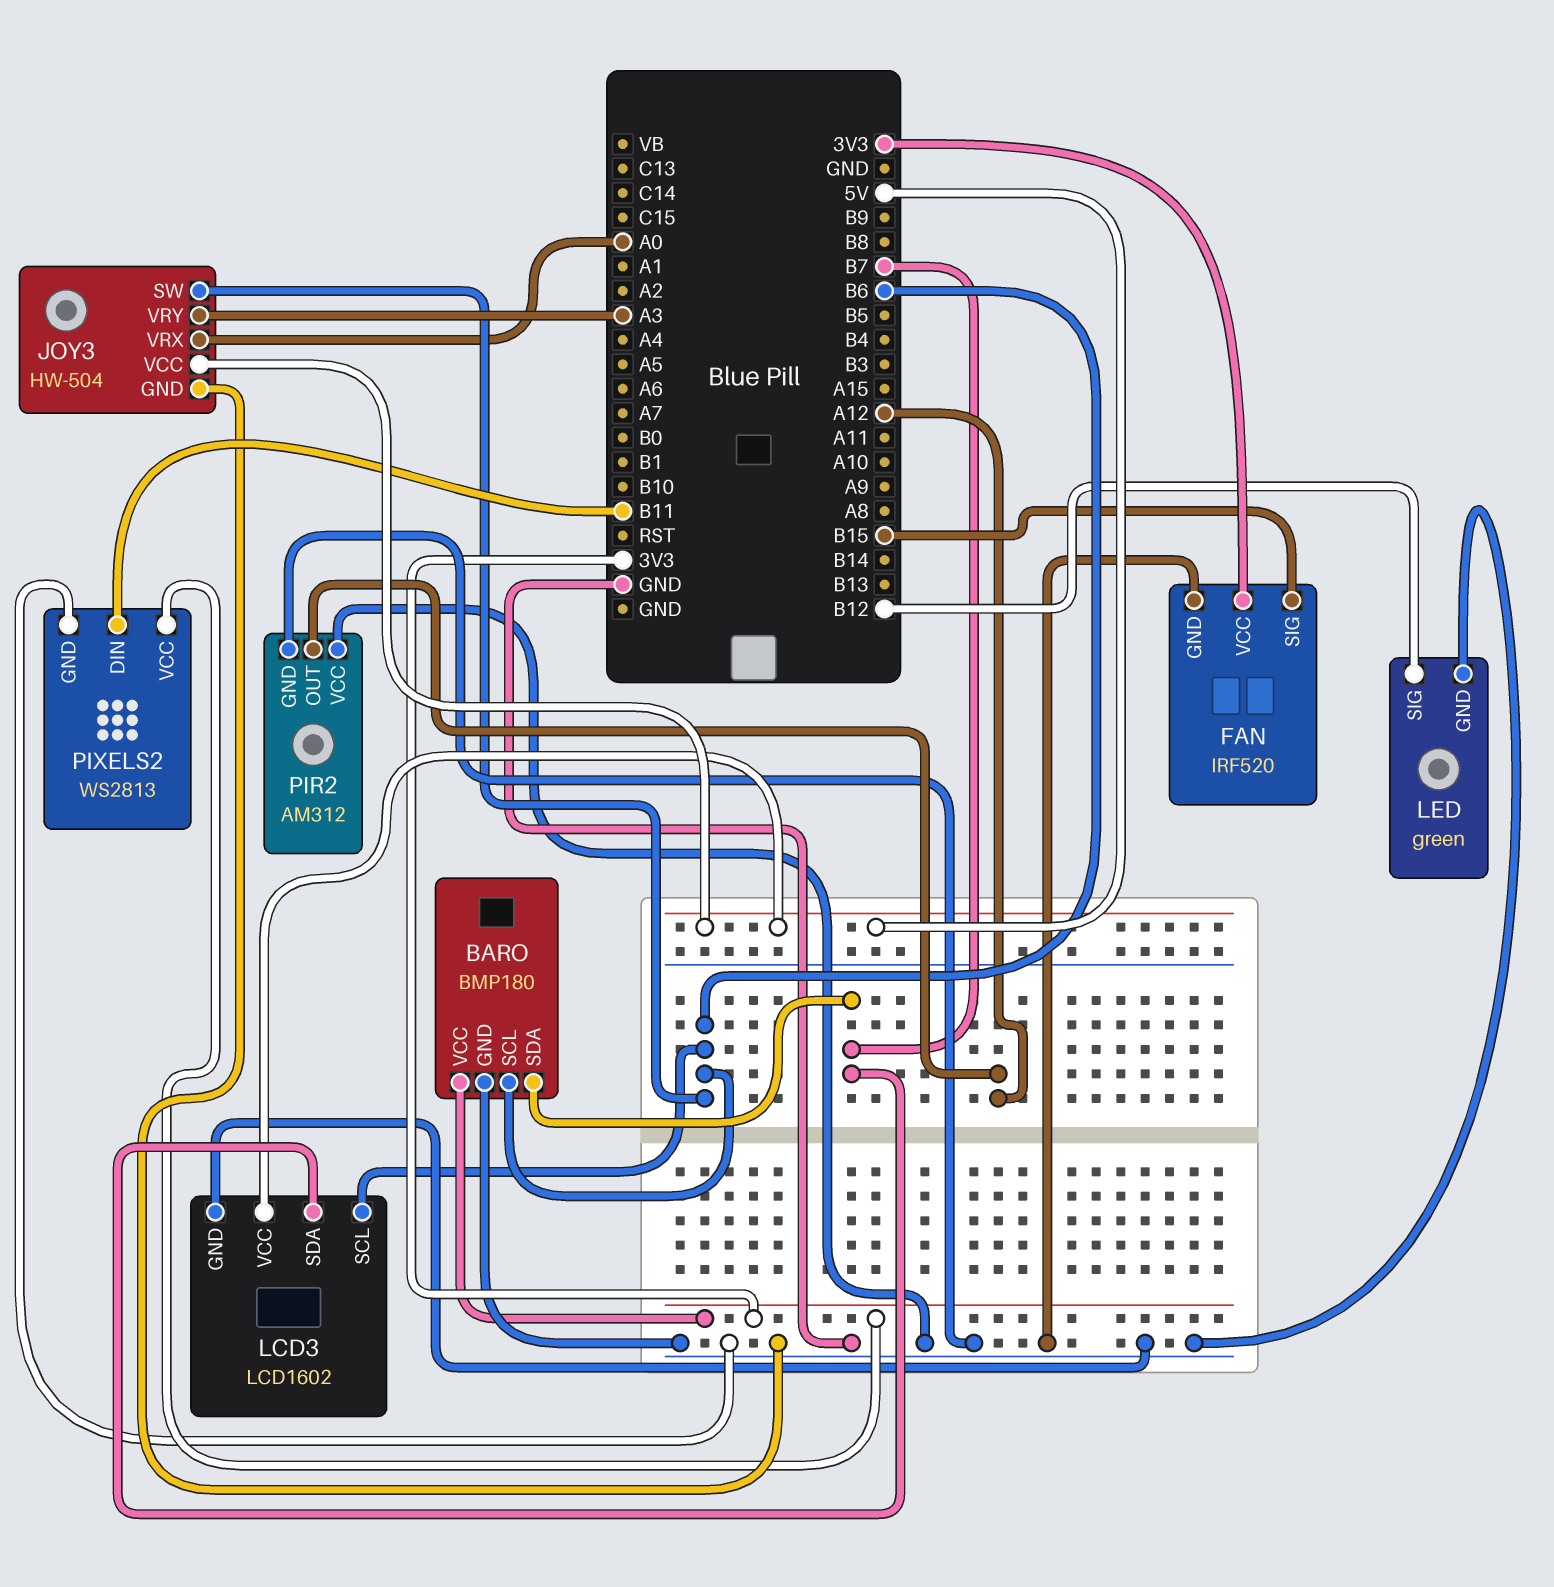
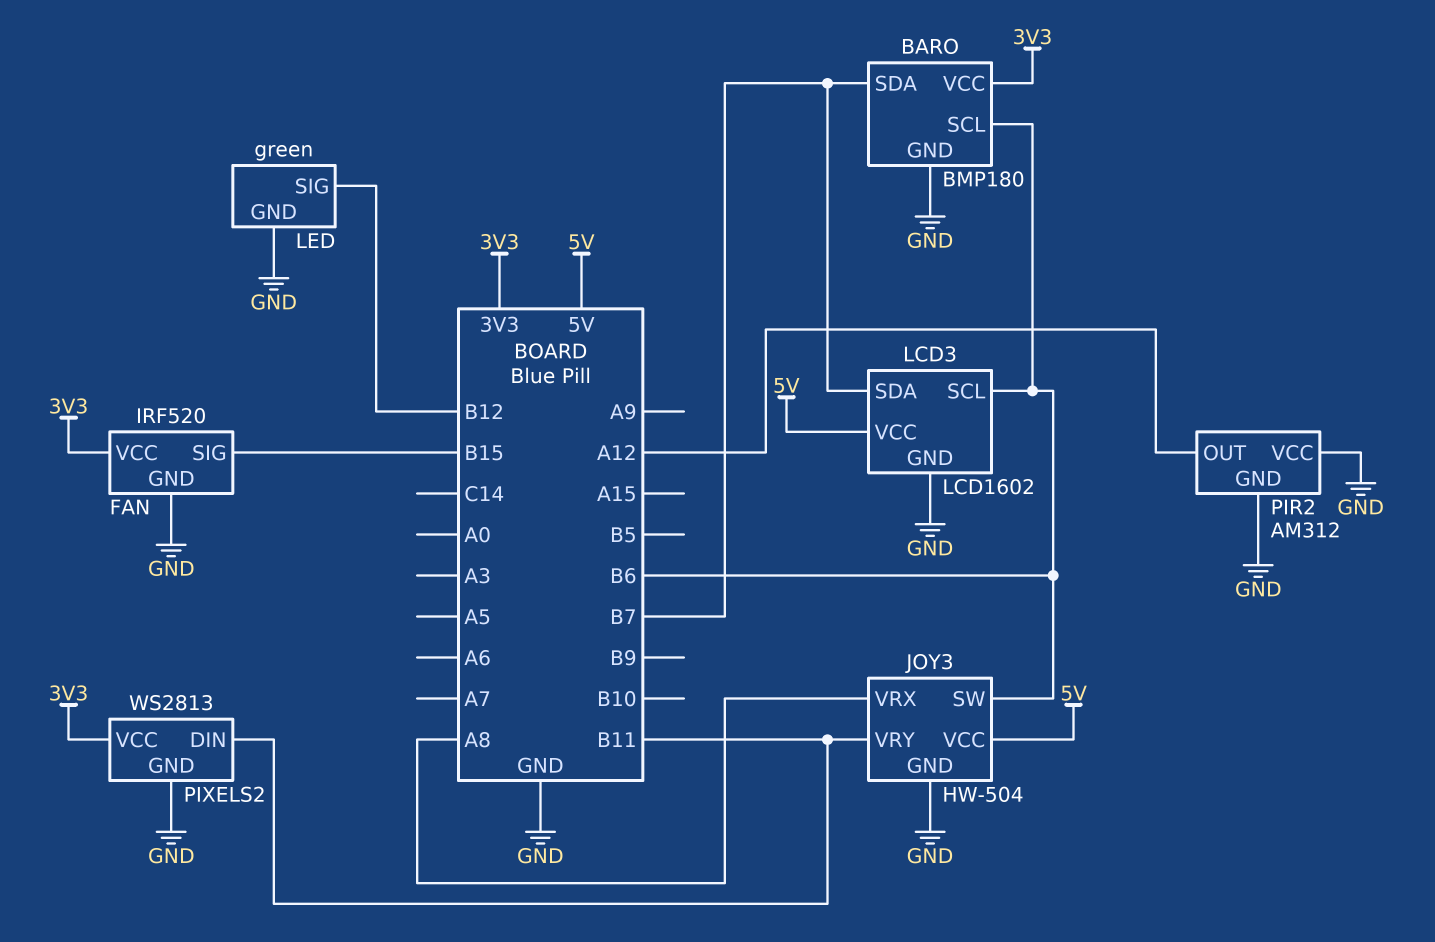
JOY3 pin VRX: A0 -> A8
JOY3 pin VRY: A3 -> B11

